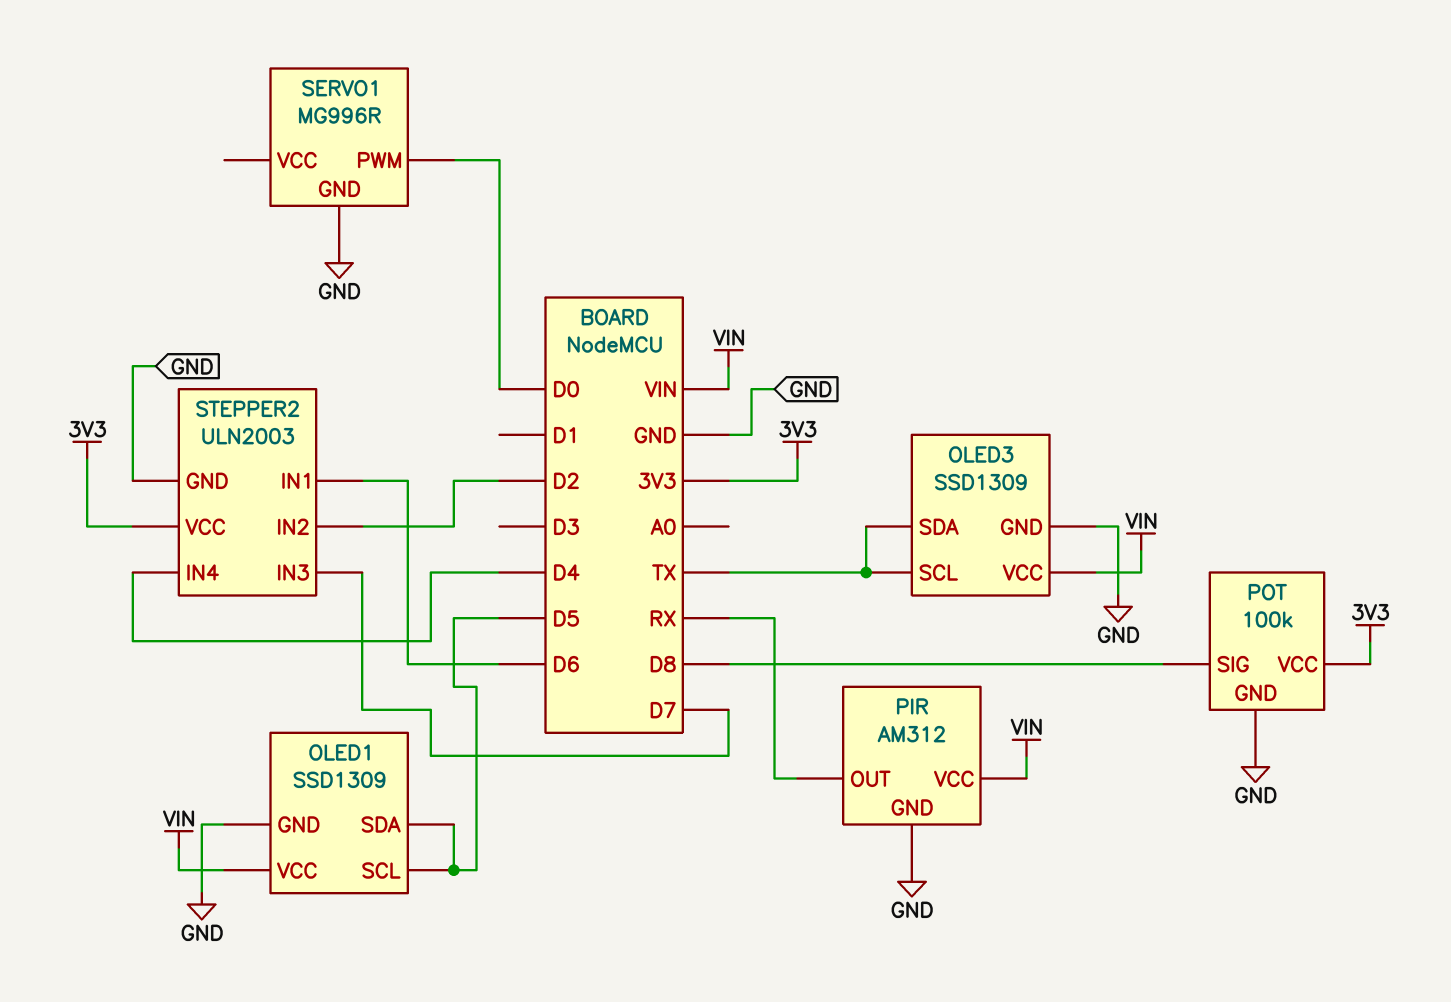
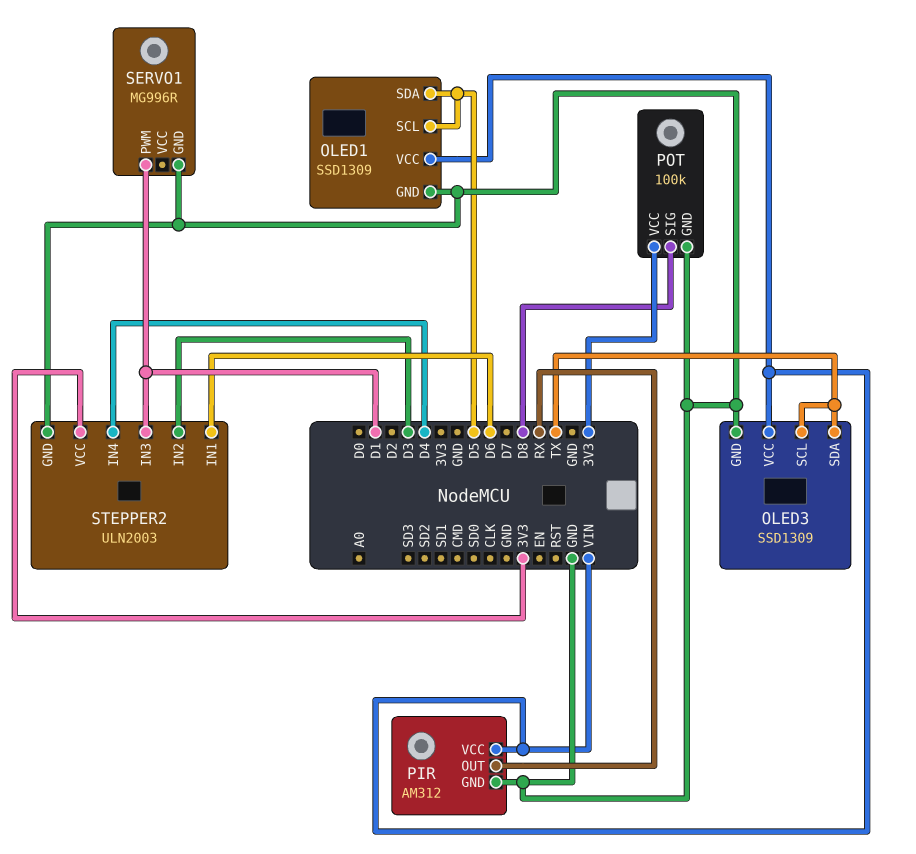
SERVO1 pin PWM: D0 -> D1
STEPPER2 pin IN2: D2 -> D3
STEPPER2 pin IN3: D7 -> D1

